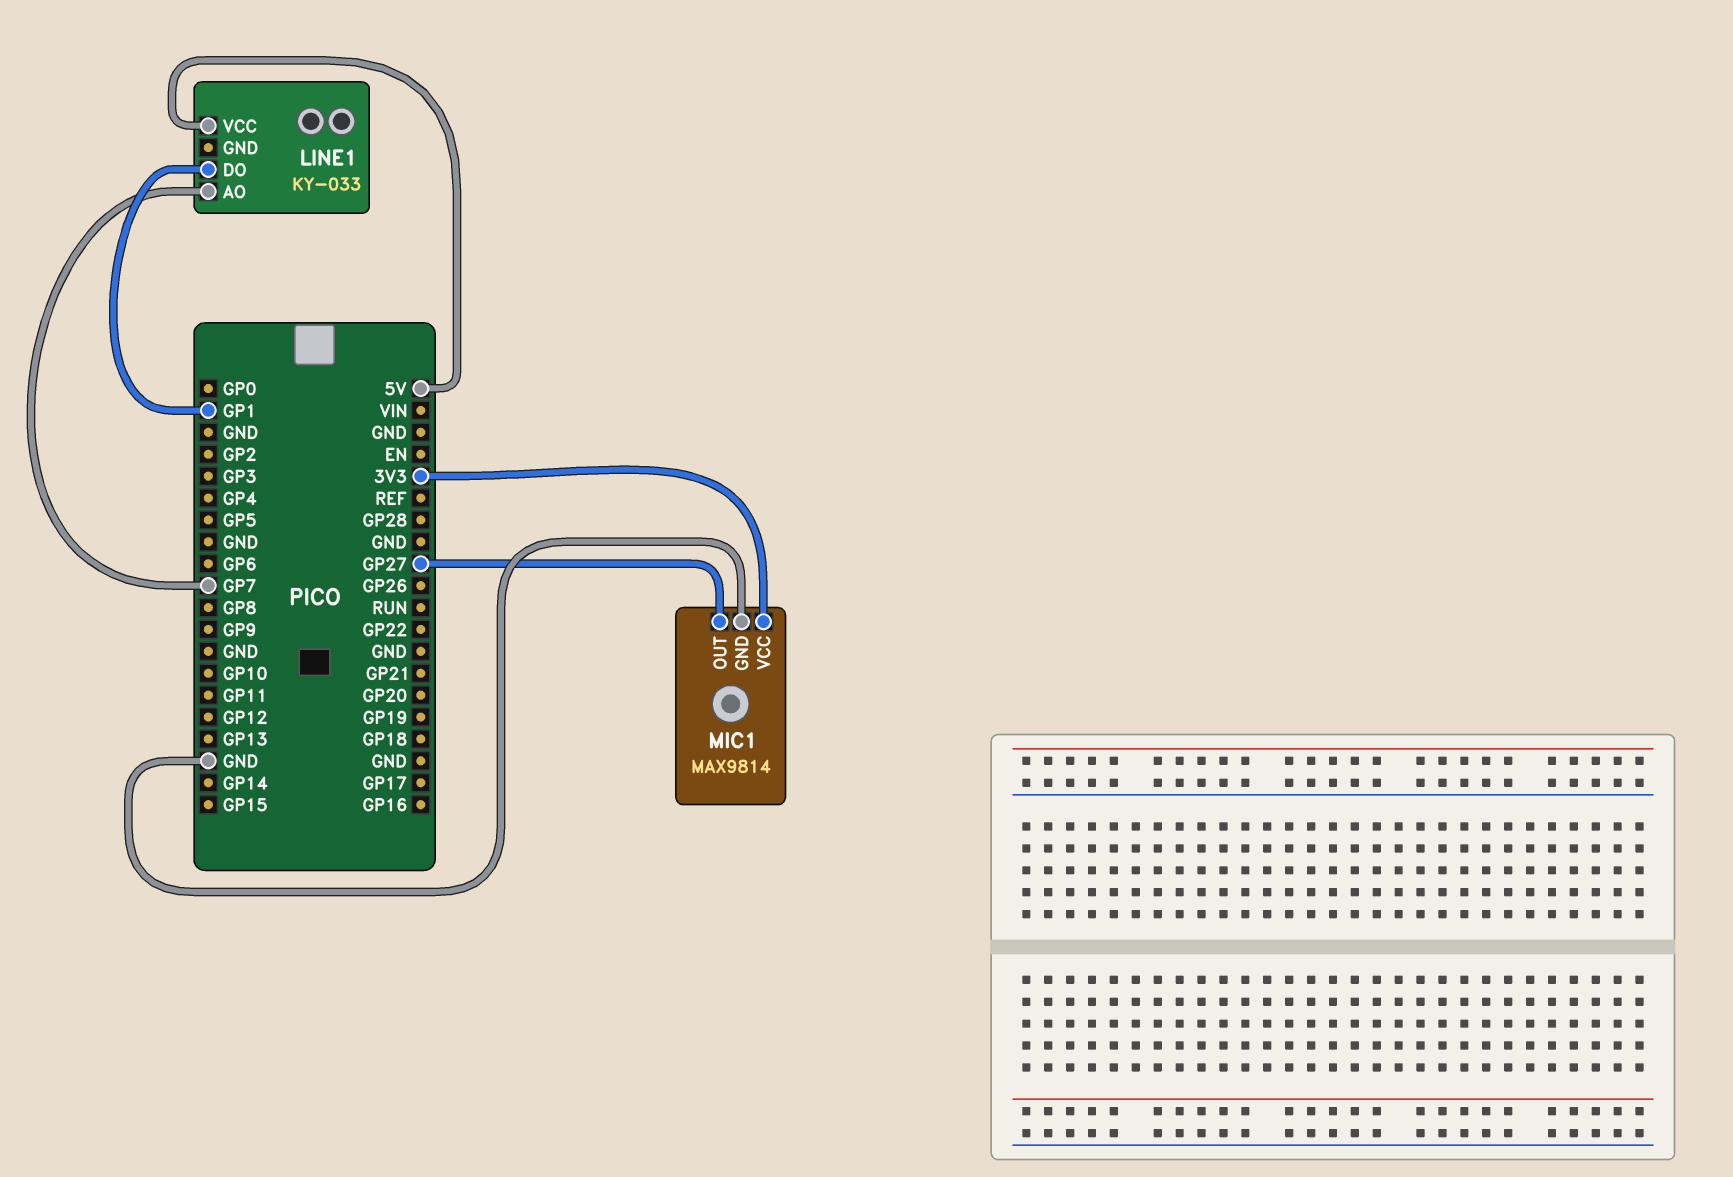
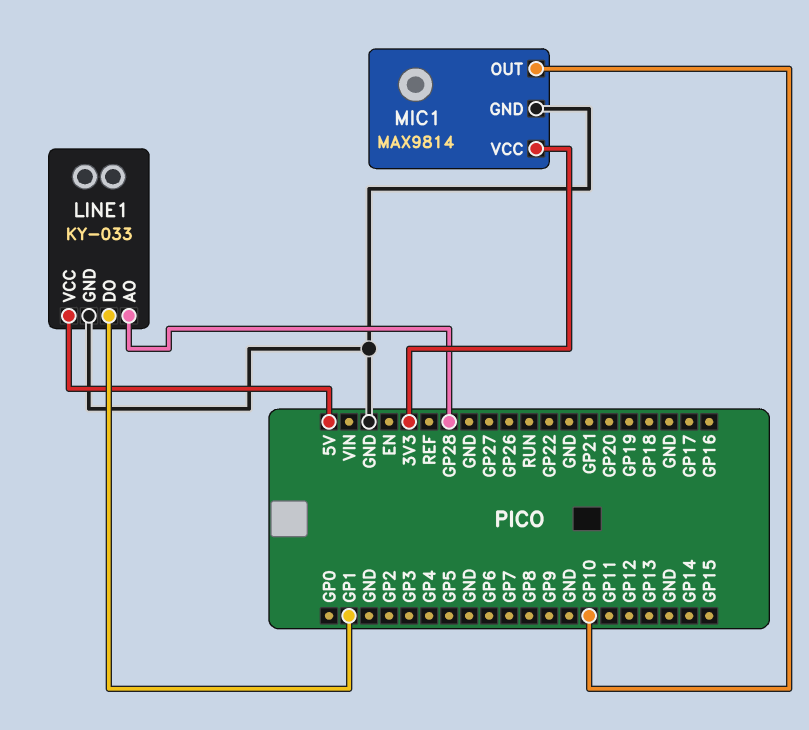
LINE1 pin AO: GP7 -> GP28
LINE1 pin GND: none -> GND
MIC1 pin OUT: GP27 -> GP10

